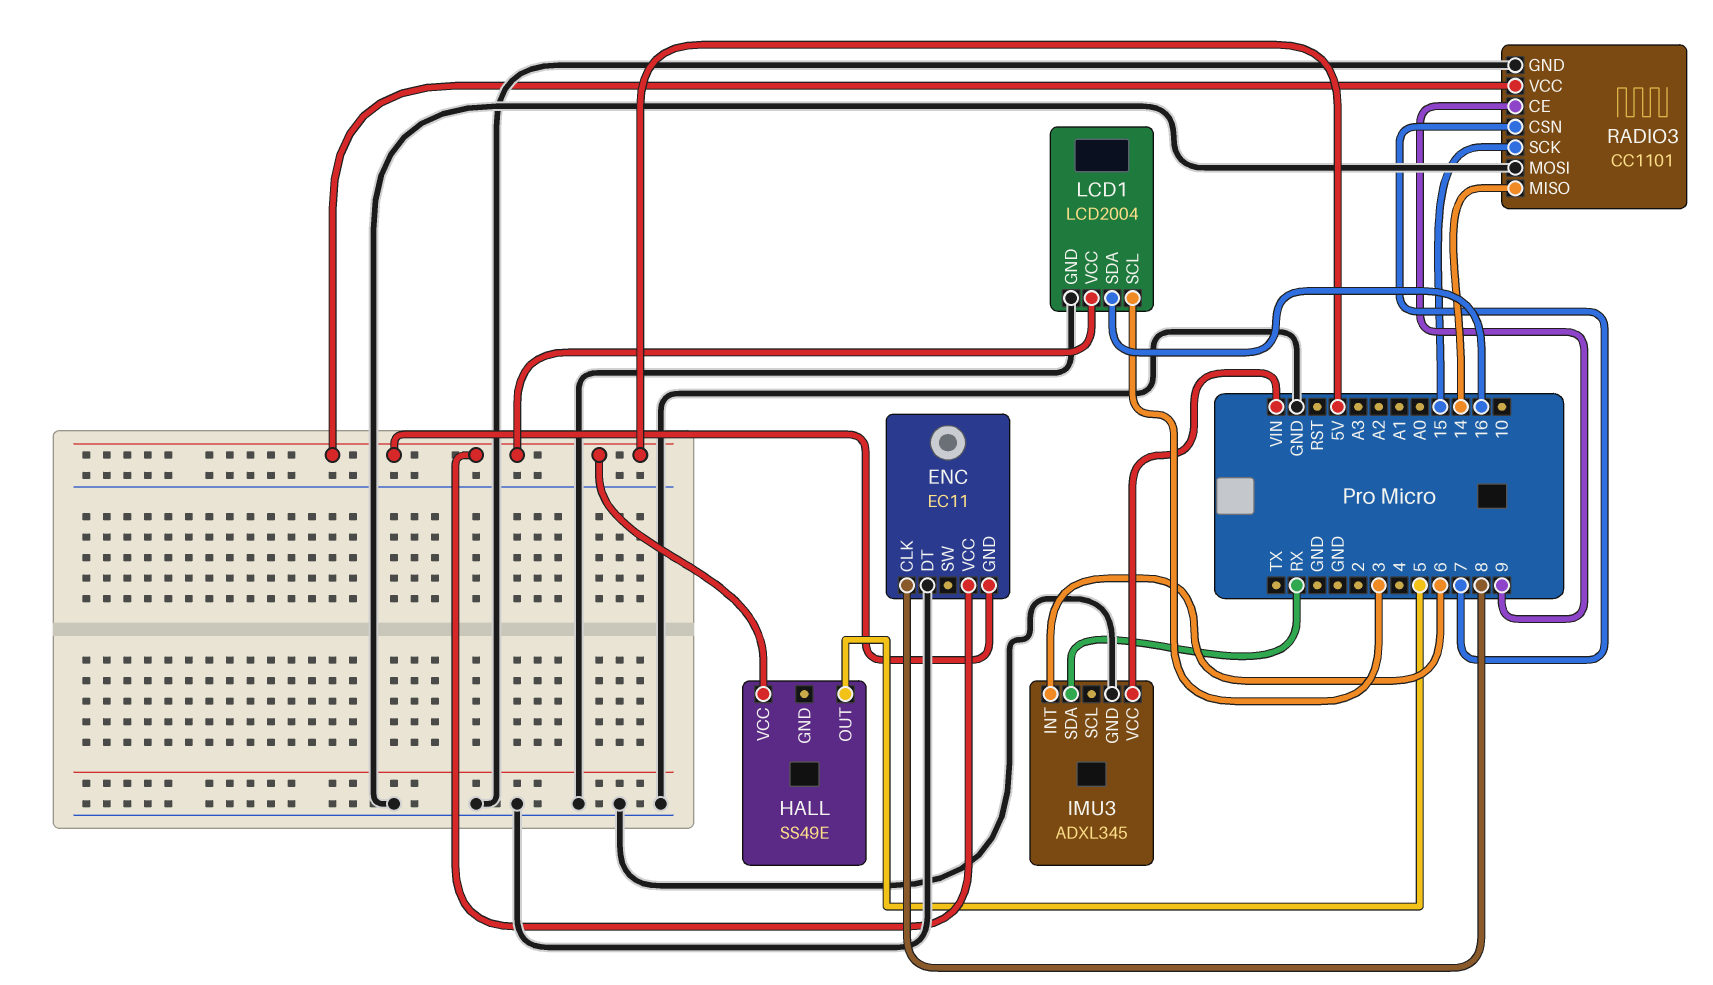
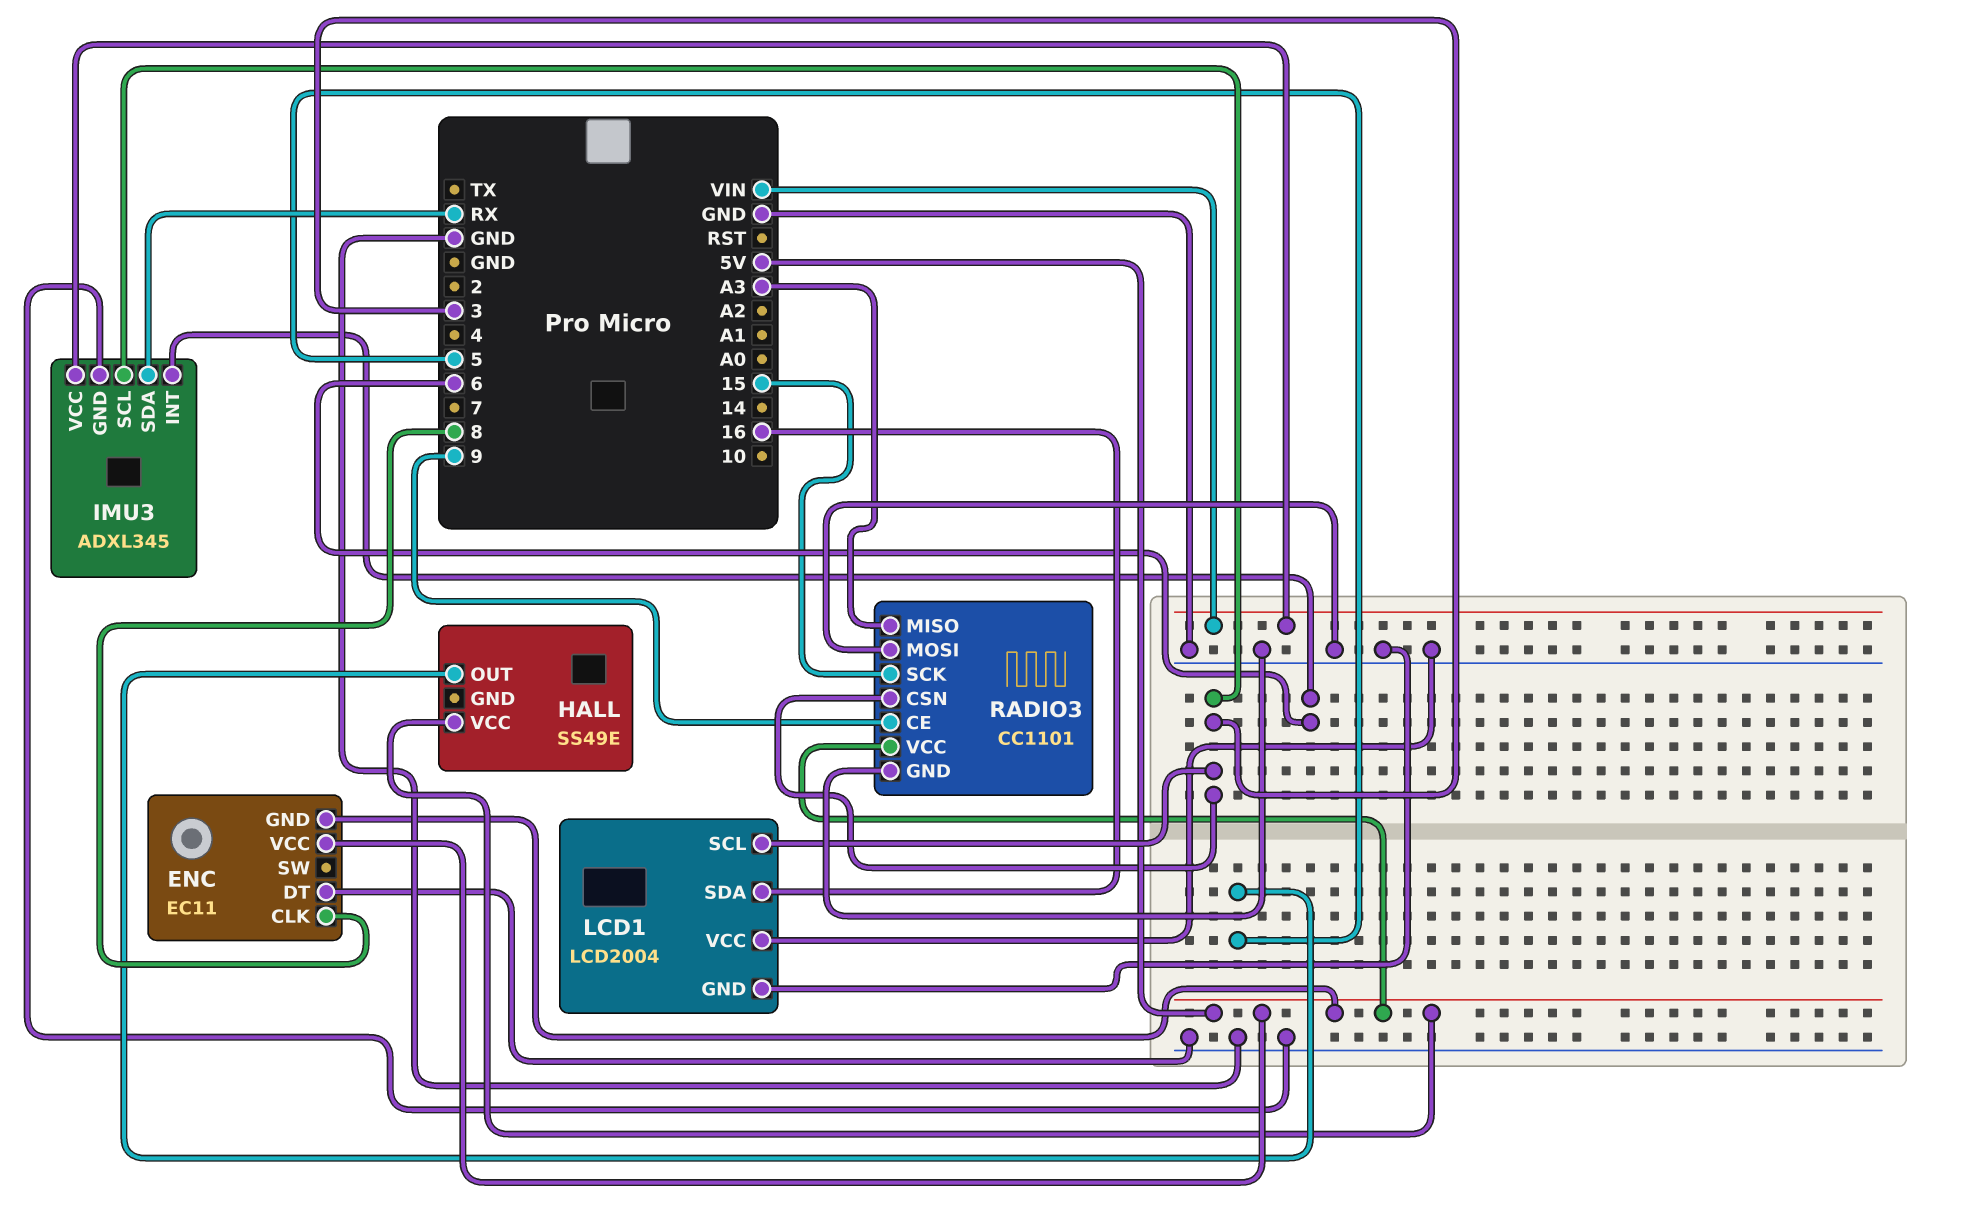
IMU3 pin SCL: none -> 3
LCD1 pin VCC: 5V -> GND
RADIO3 pin CSN: 7 -> 3
RADIO3 pin MISO: 14 -> A3

